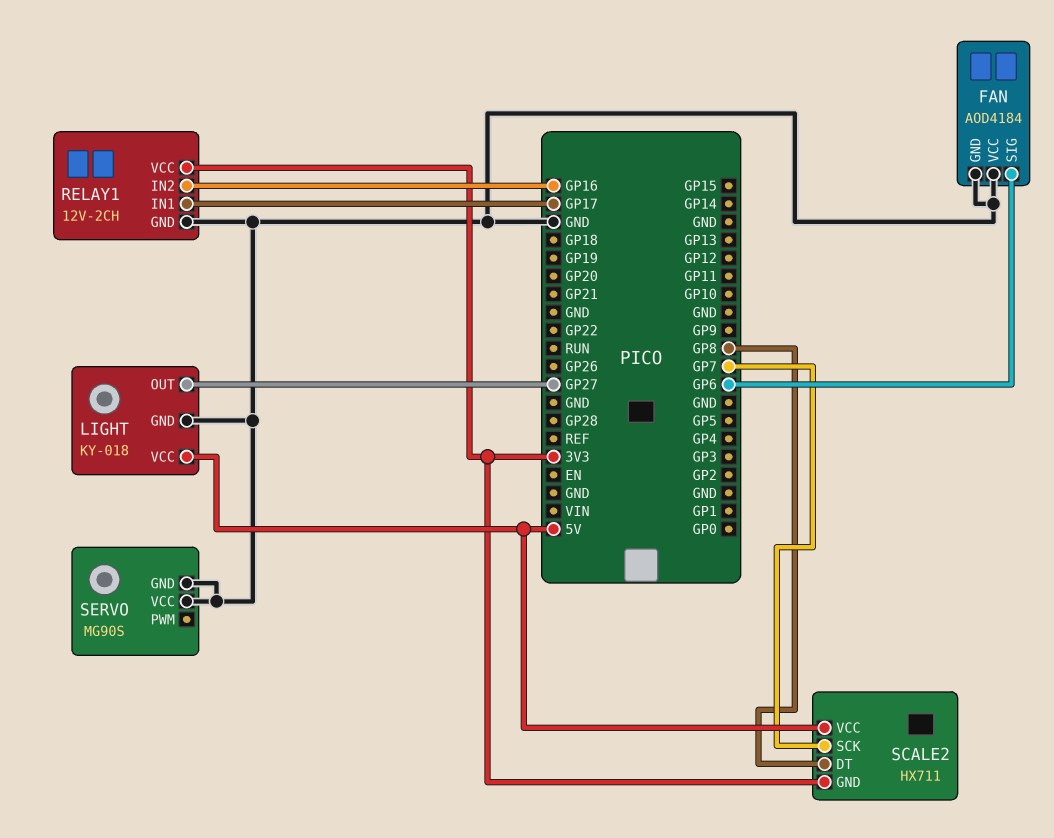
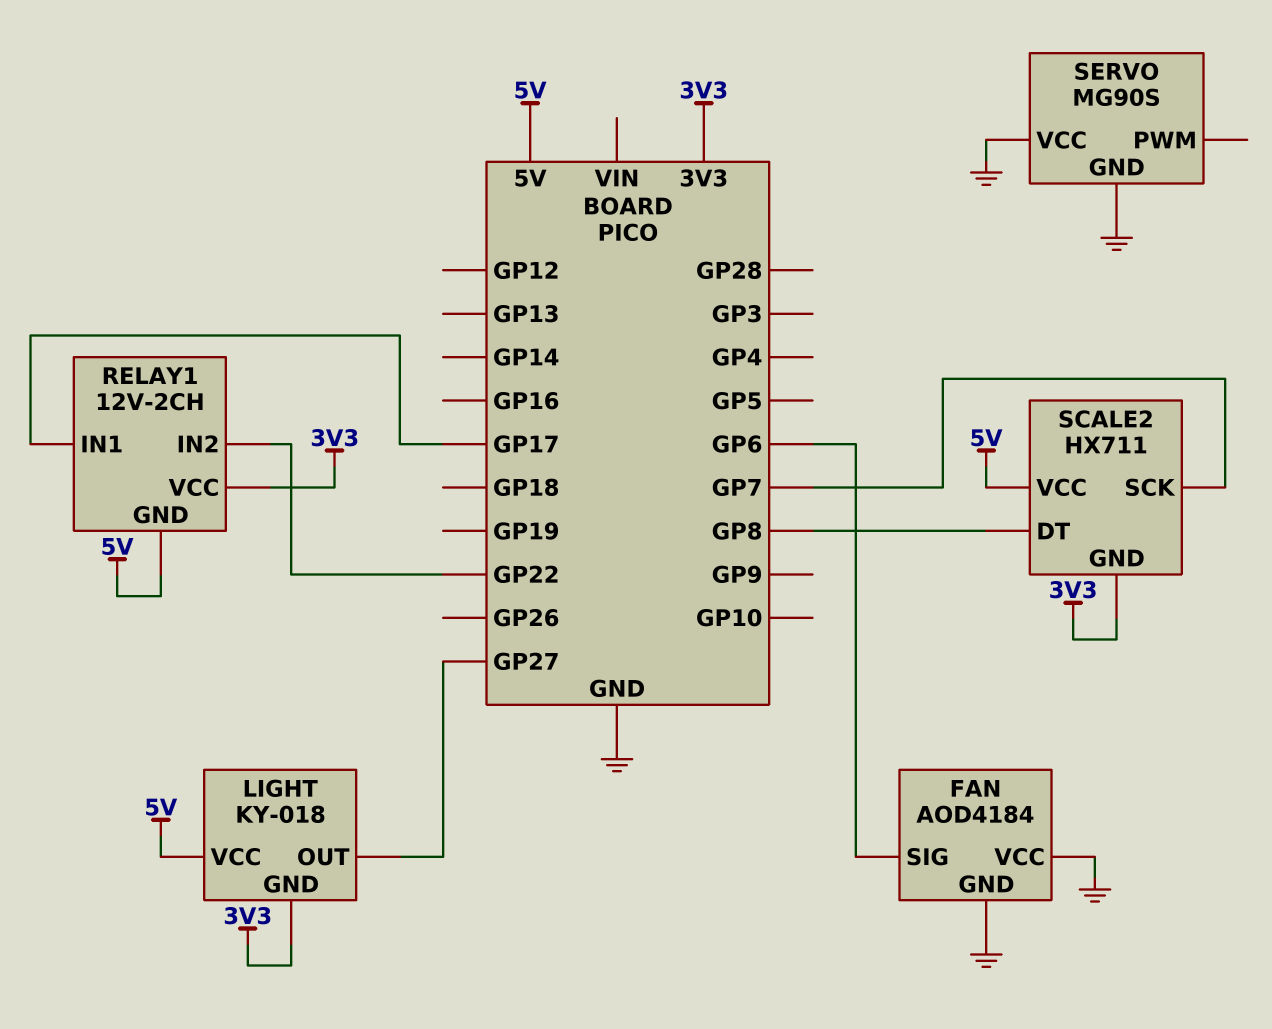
LIGHT pin GND: GND -> 3V3
RELAY1 pin GND: GND -> 5V
RELAY1 pin IN2: GP16 -> GP22

